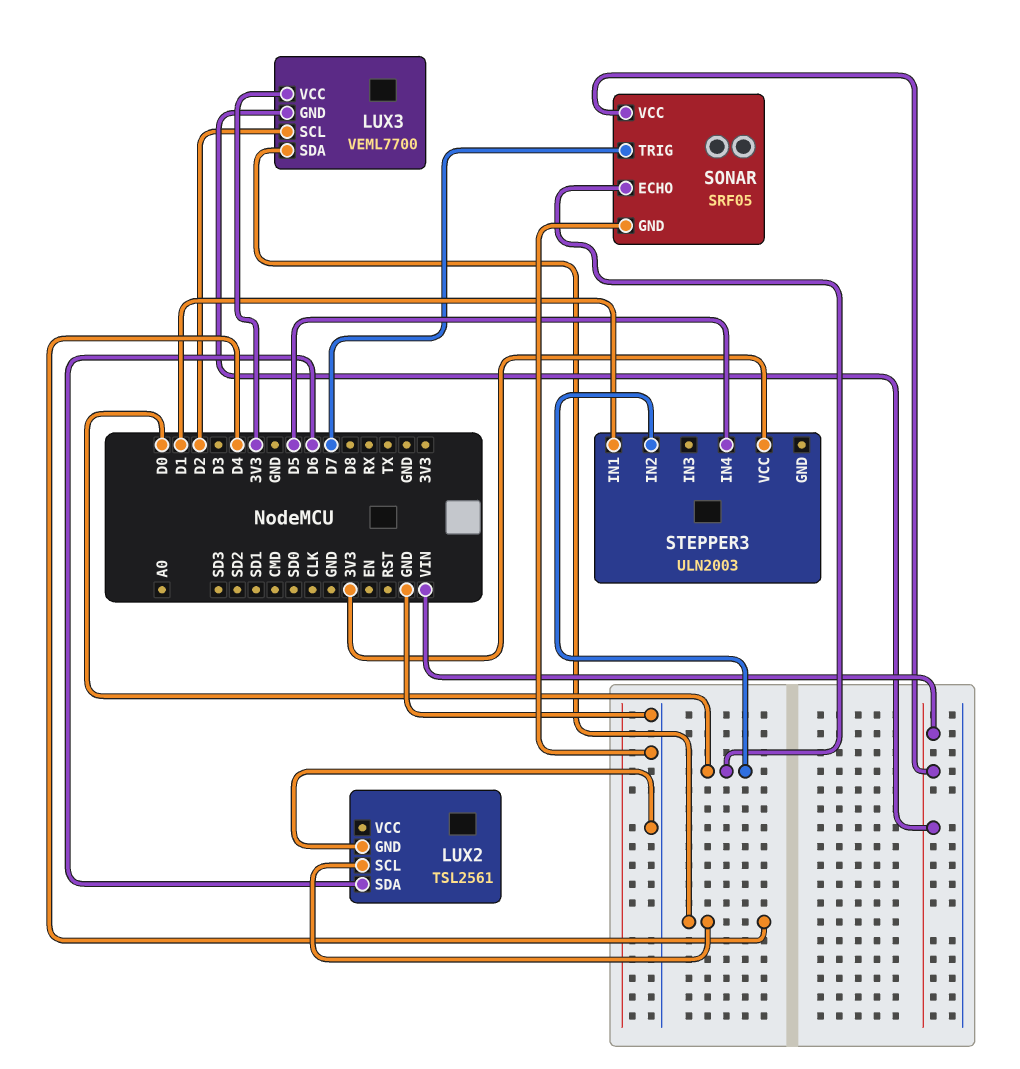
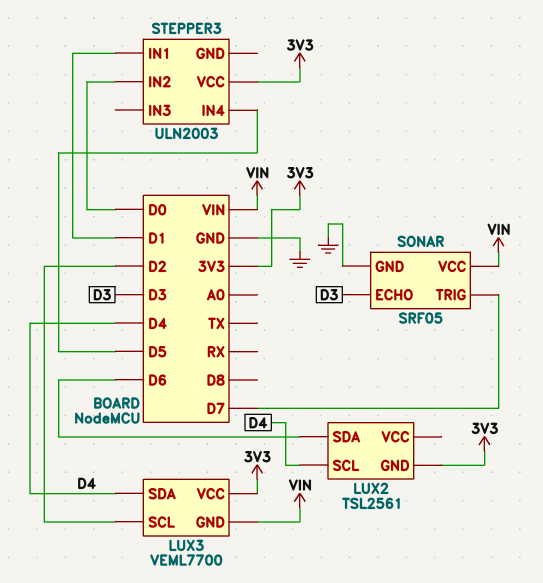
LUX2 pin GND: GND -> 3V3
SONAR pin ECHO: D0 -> D3

